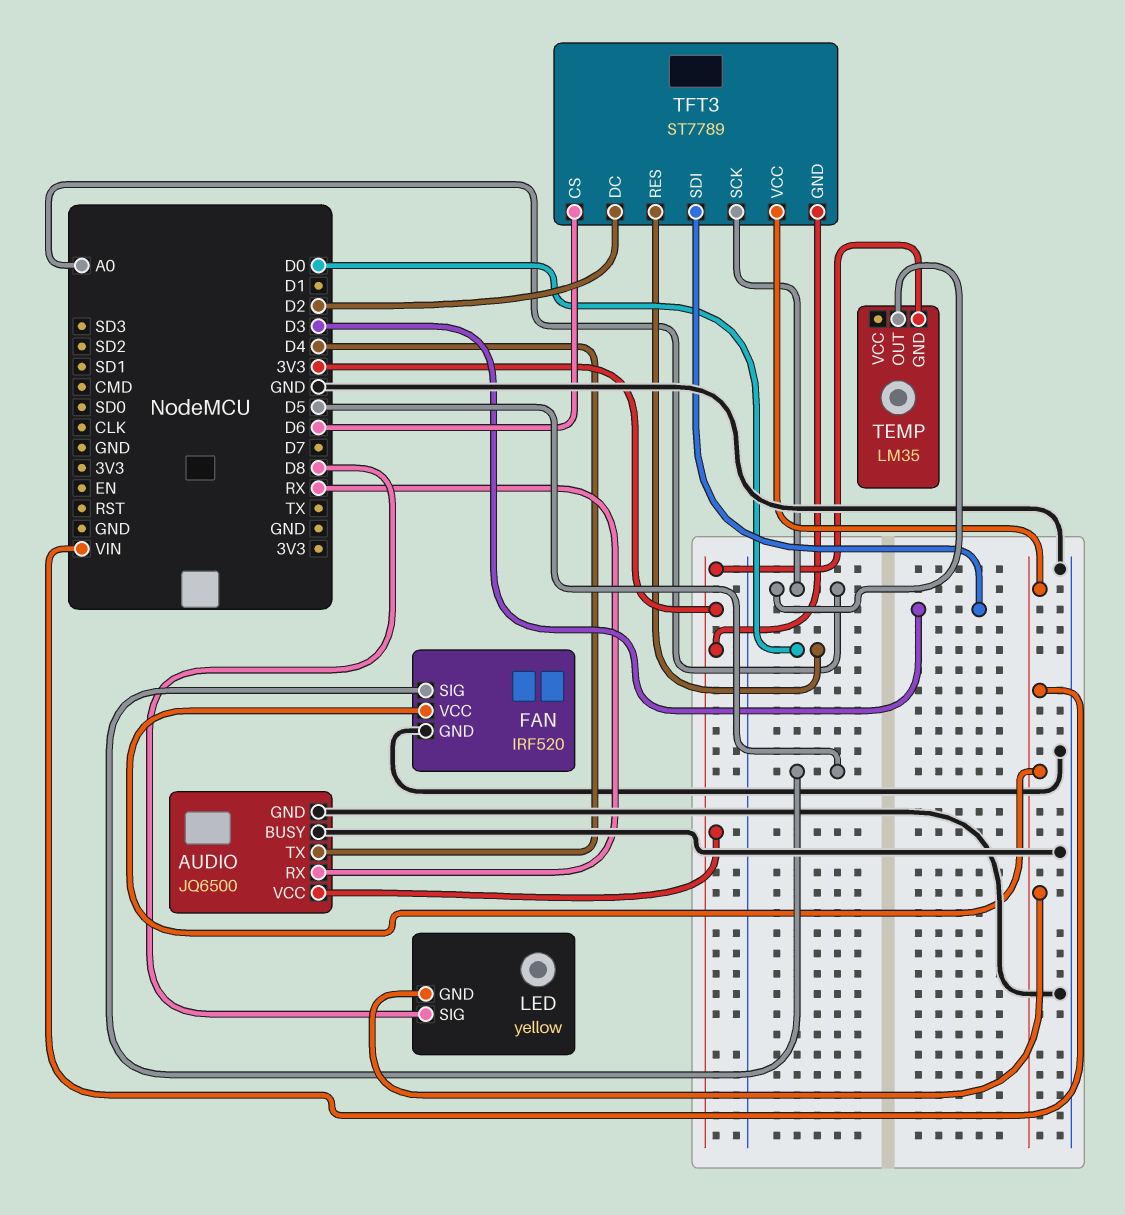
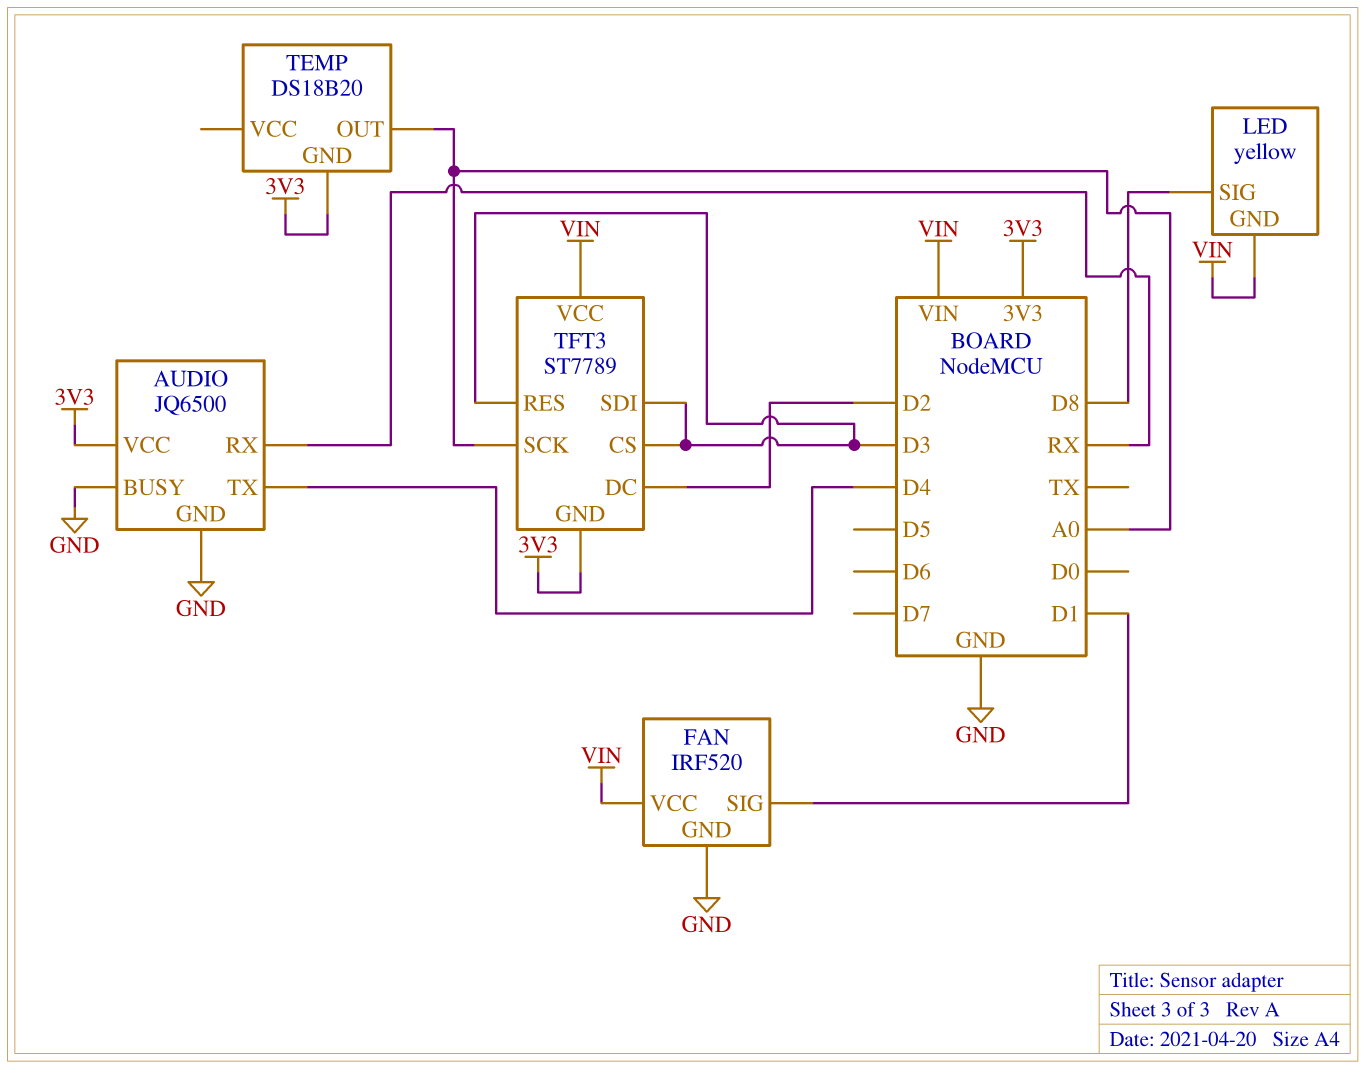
FAN pin SIG: D5 -> D1
TEMP: LM35 -> DS18B20
TFT3 pin CS: D6 -> D3
TFT3 pin RES: D0 -> D3

